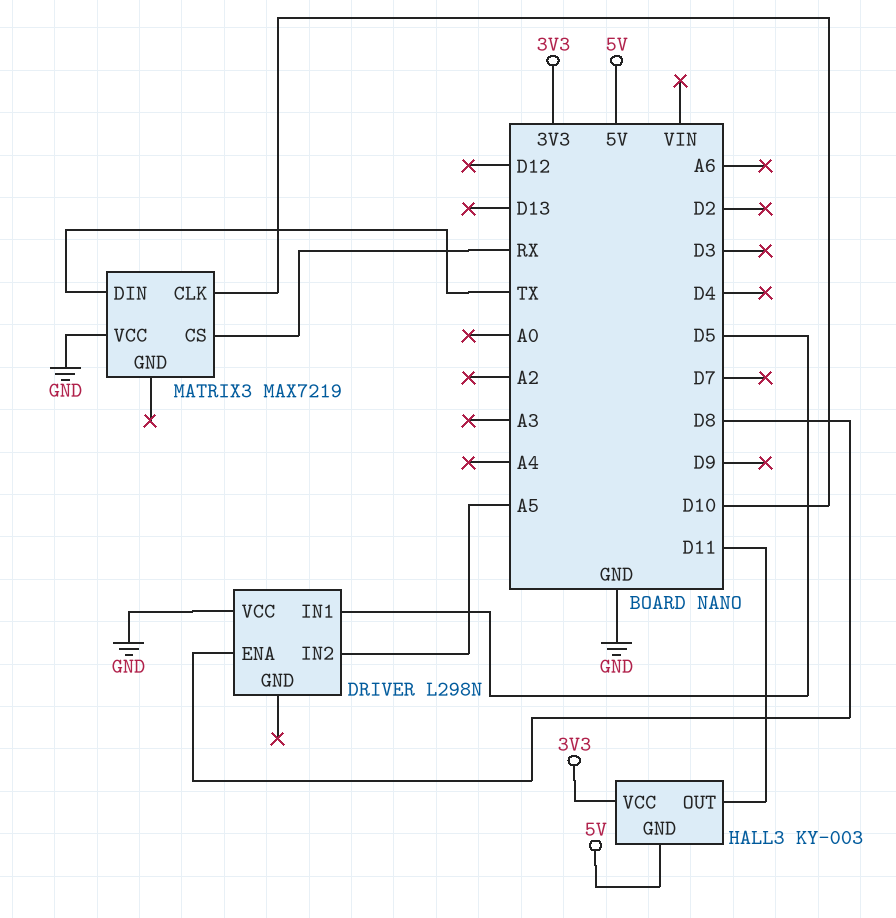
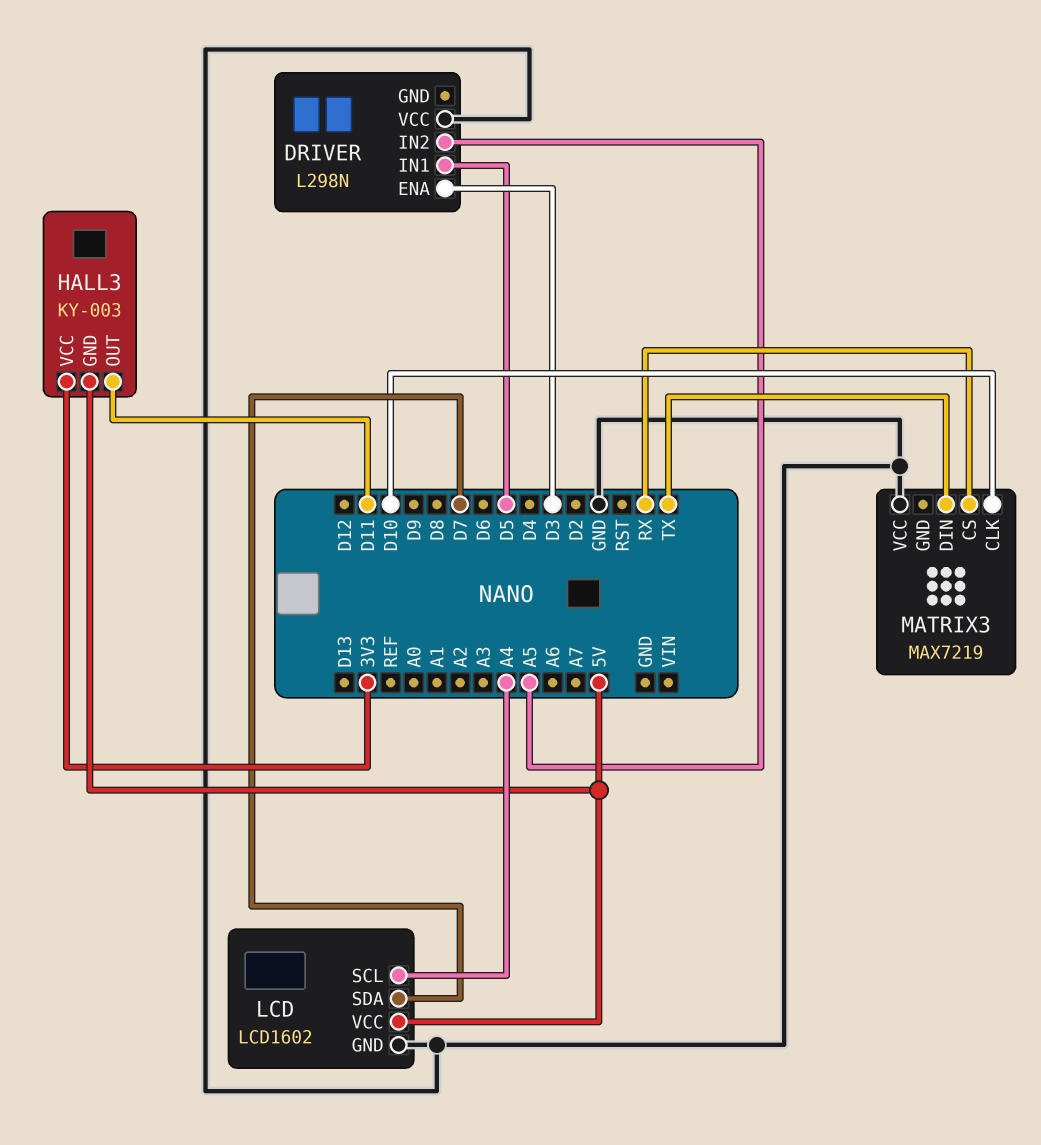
DRIVER pin ENA: D8 -> D3
LCD: none -> LCD1602
LCD pin GND: none -> GND
LCD pin SCL: none -> A4
LCD pin SDA: none -> D7
LCD pin VCC: none -> 5V

